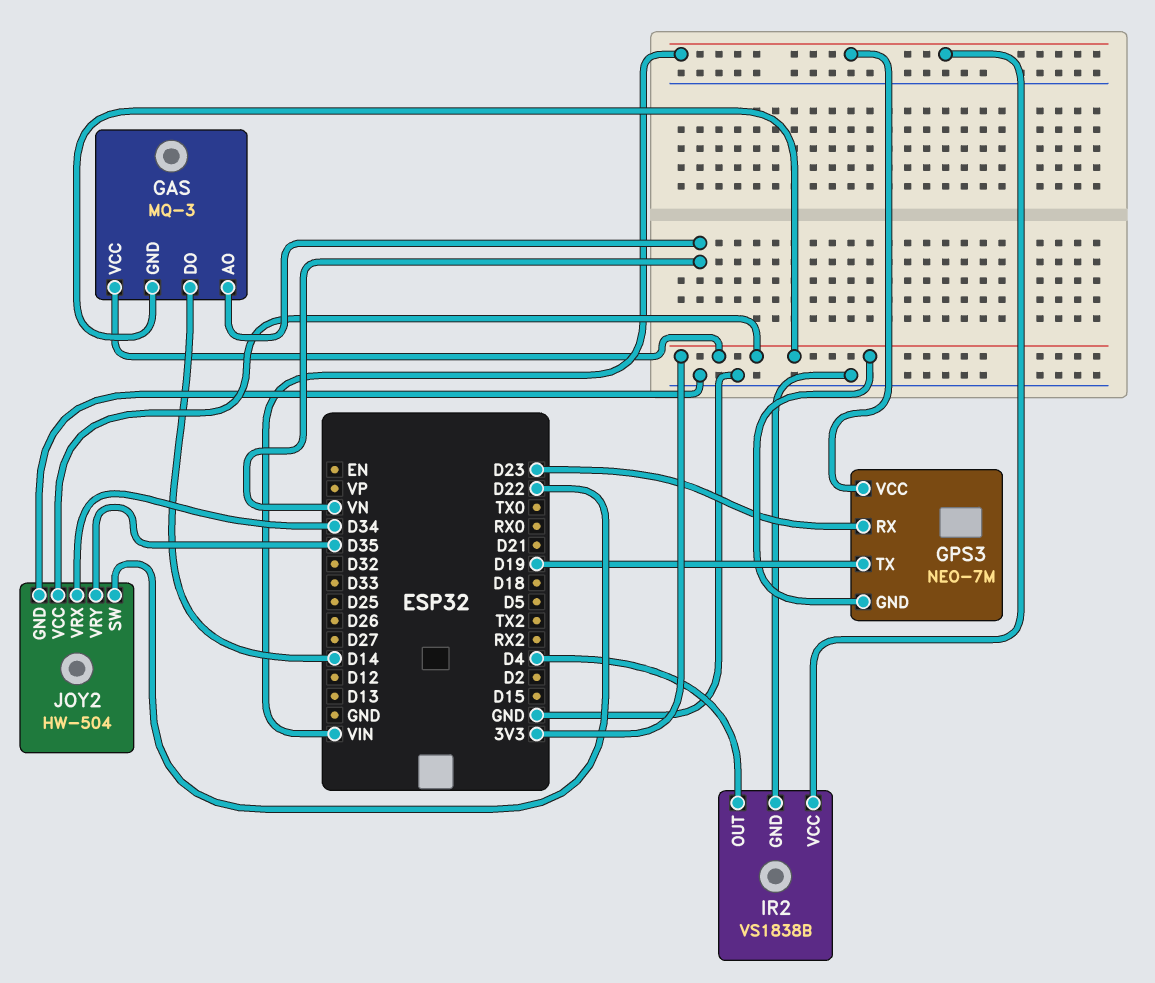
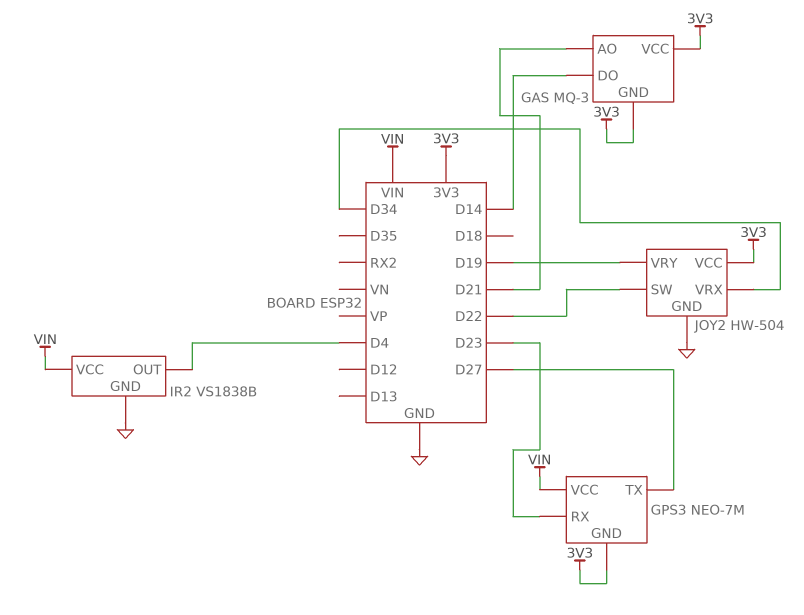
GAS pin AO: VN -> D21
GPS3 pin TX: D19 -> D27
JOY2 pin VRY: D35 -> D19

